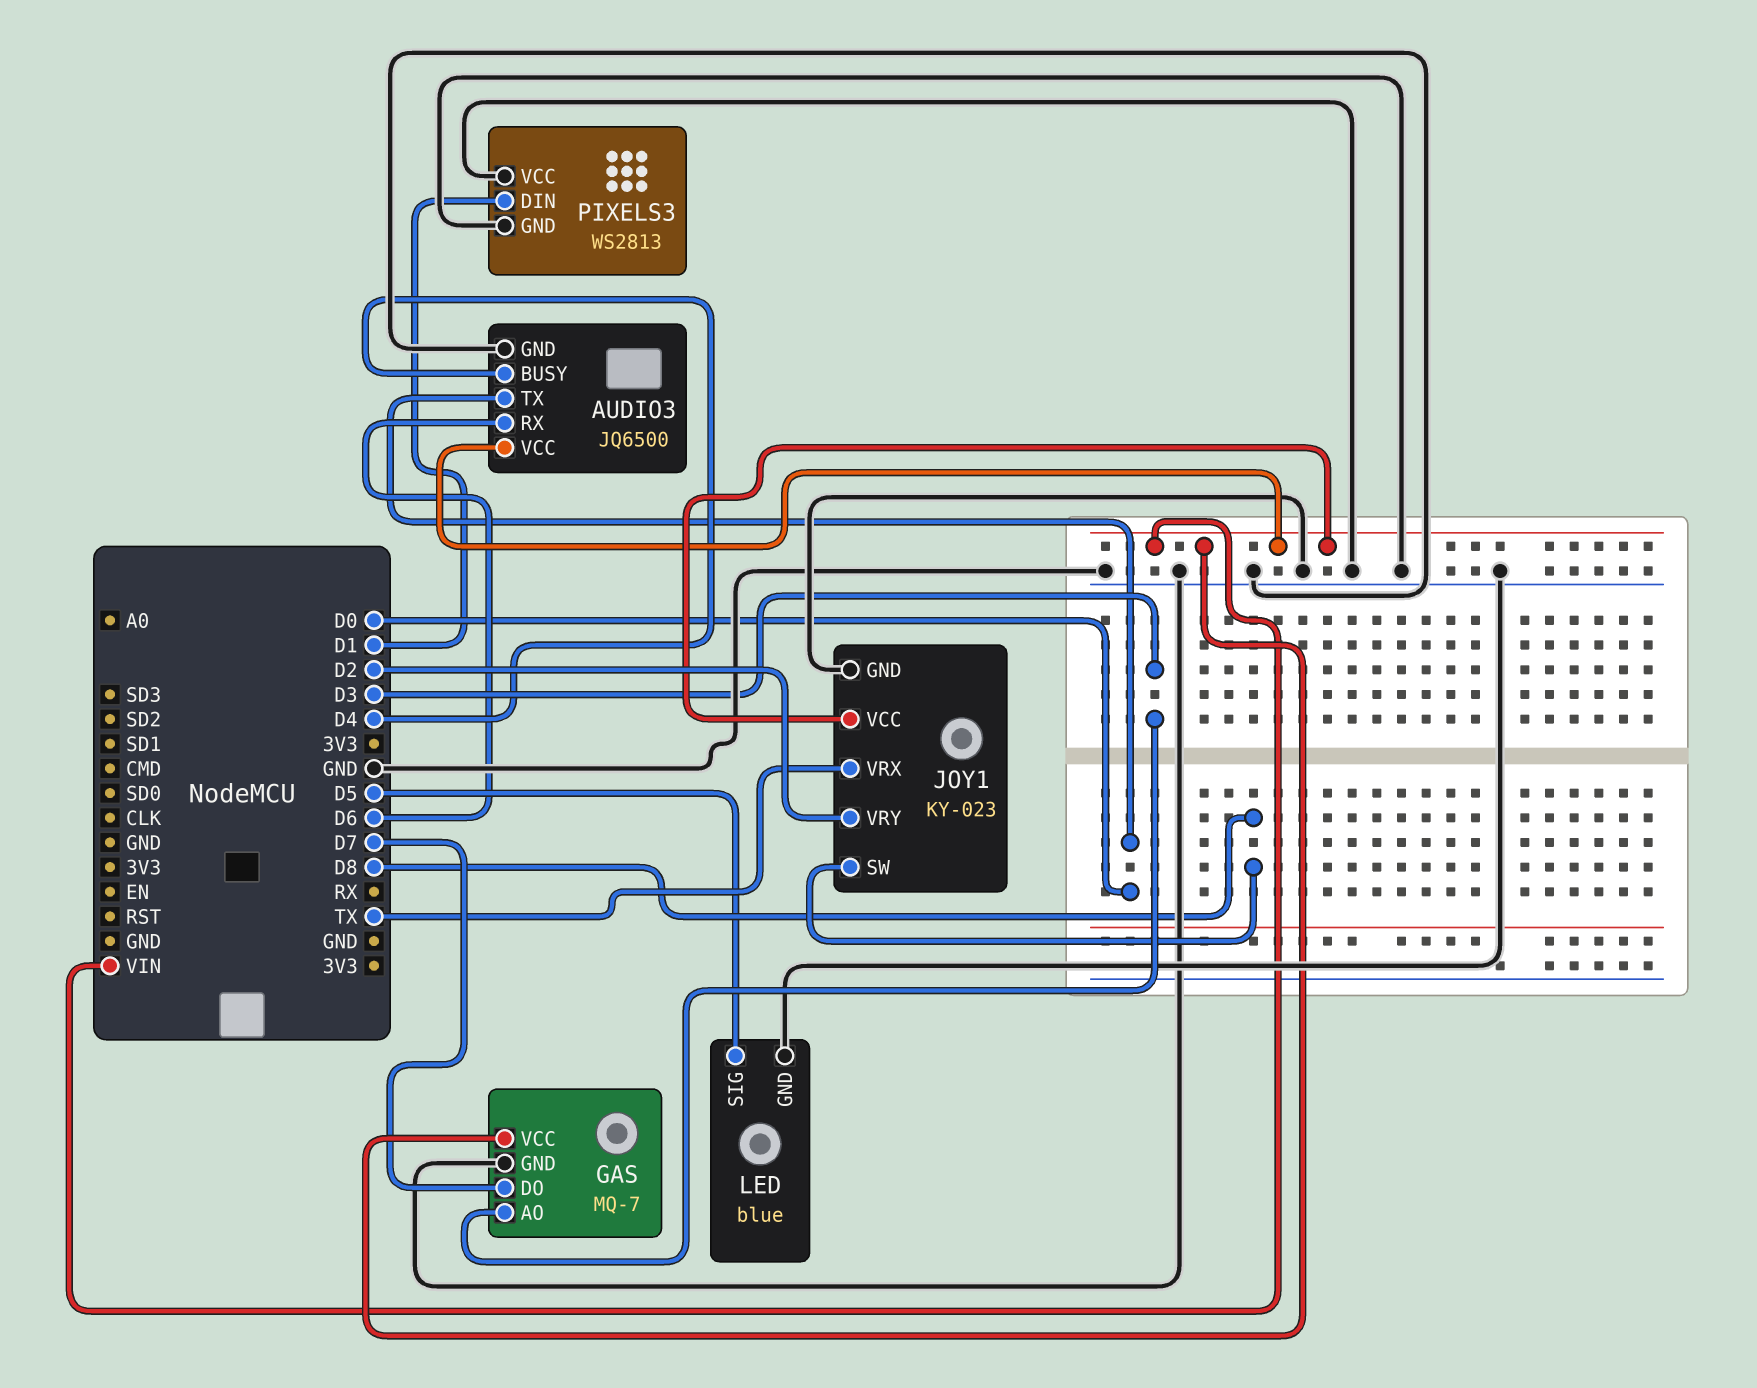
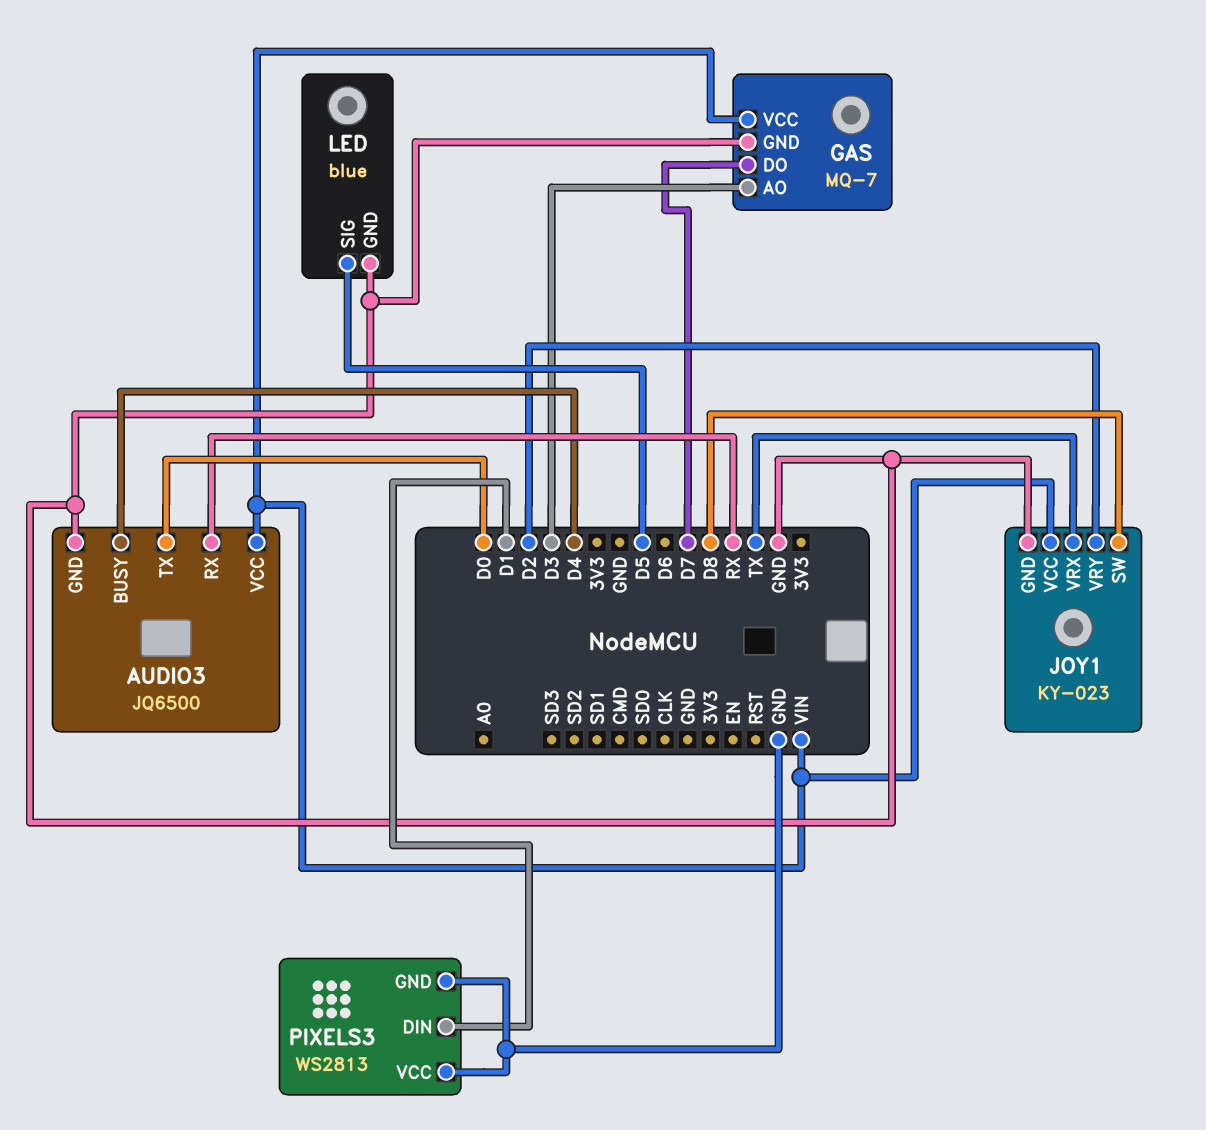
AUDIO3 pin RX: D6 -> RX

